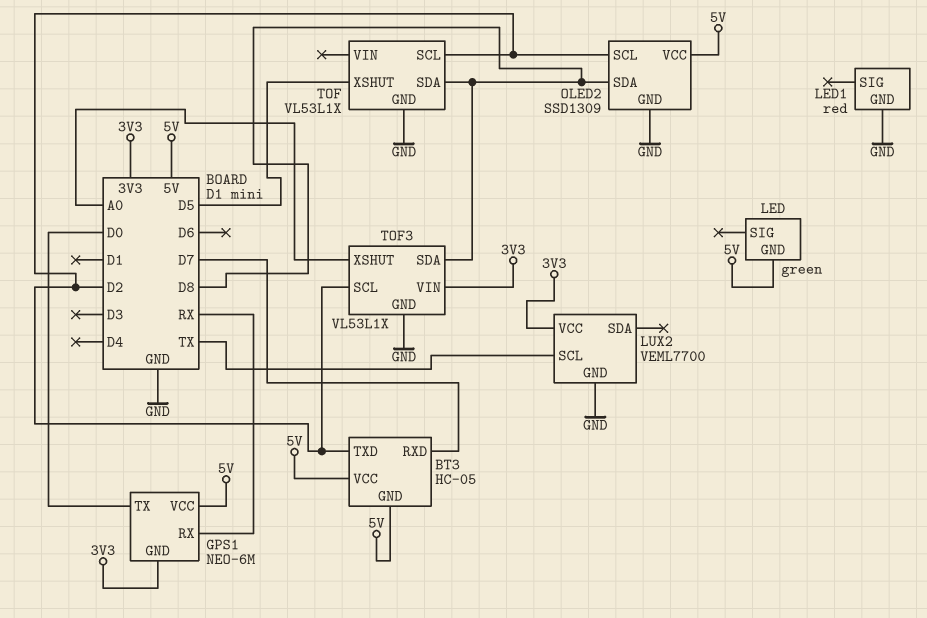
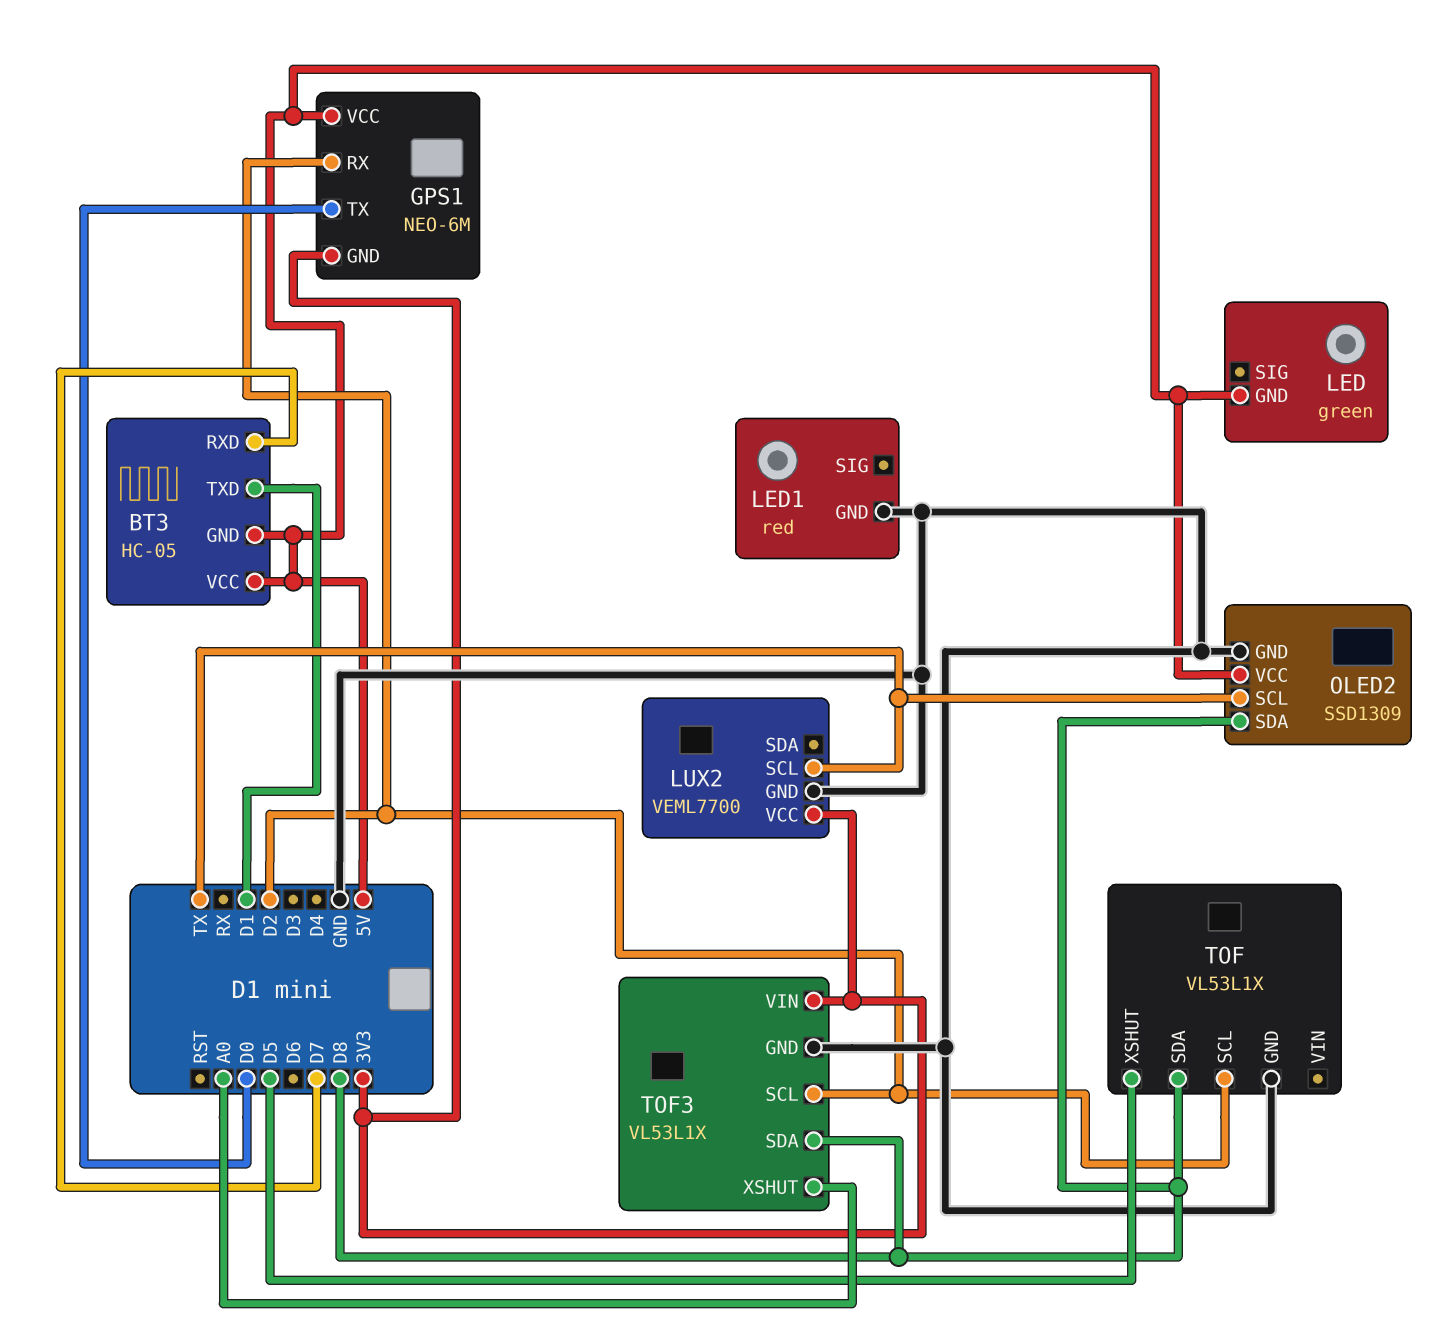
BT3 pin TXD: D2 -> D1
GPS1 pin RX: RX -> D2
OLED2 pin SCL: D2 -> TX

